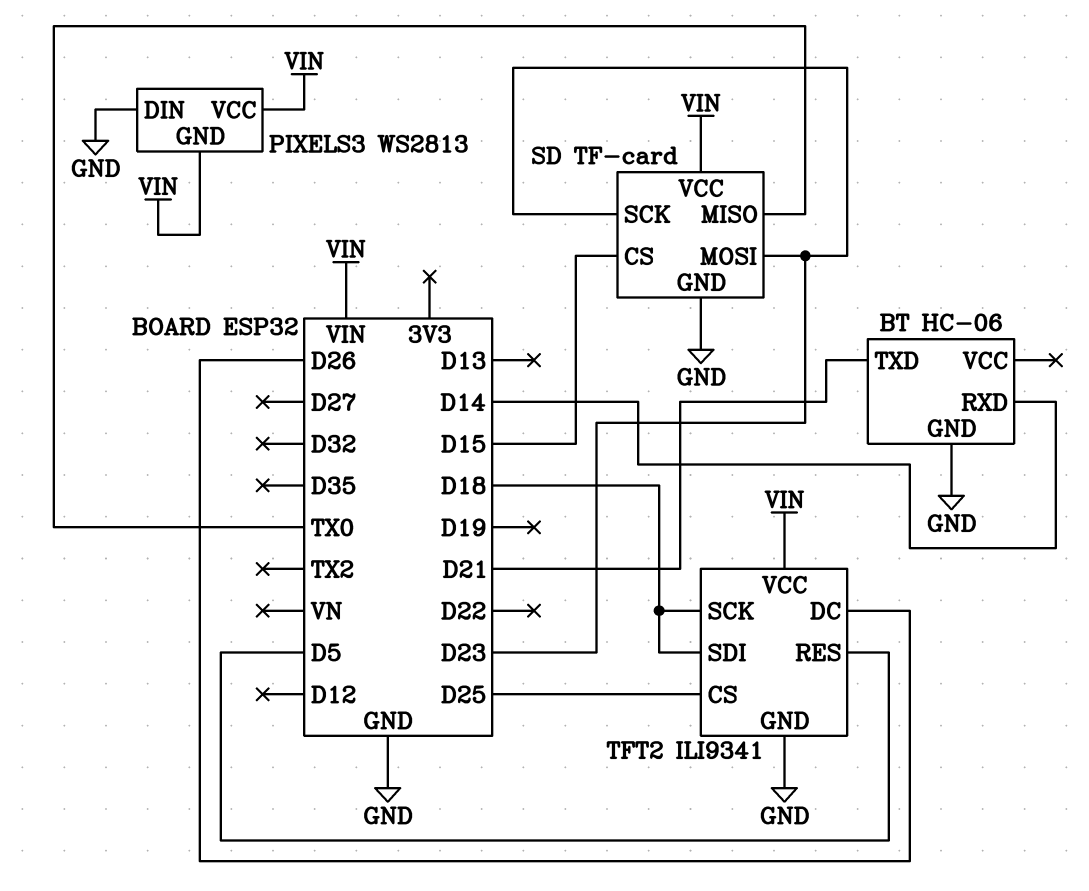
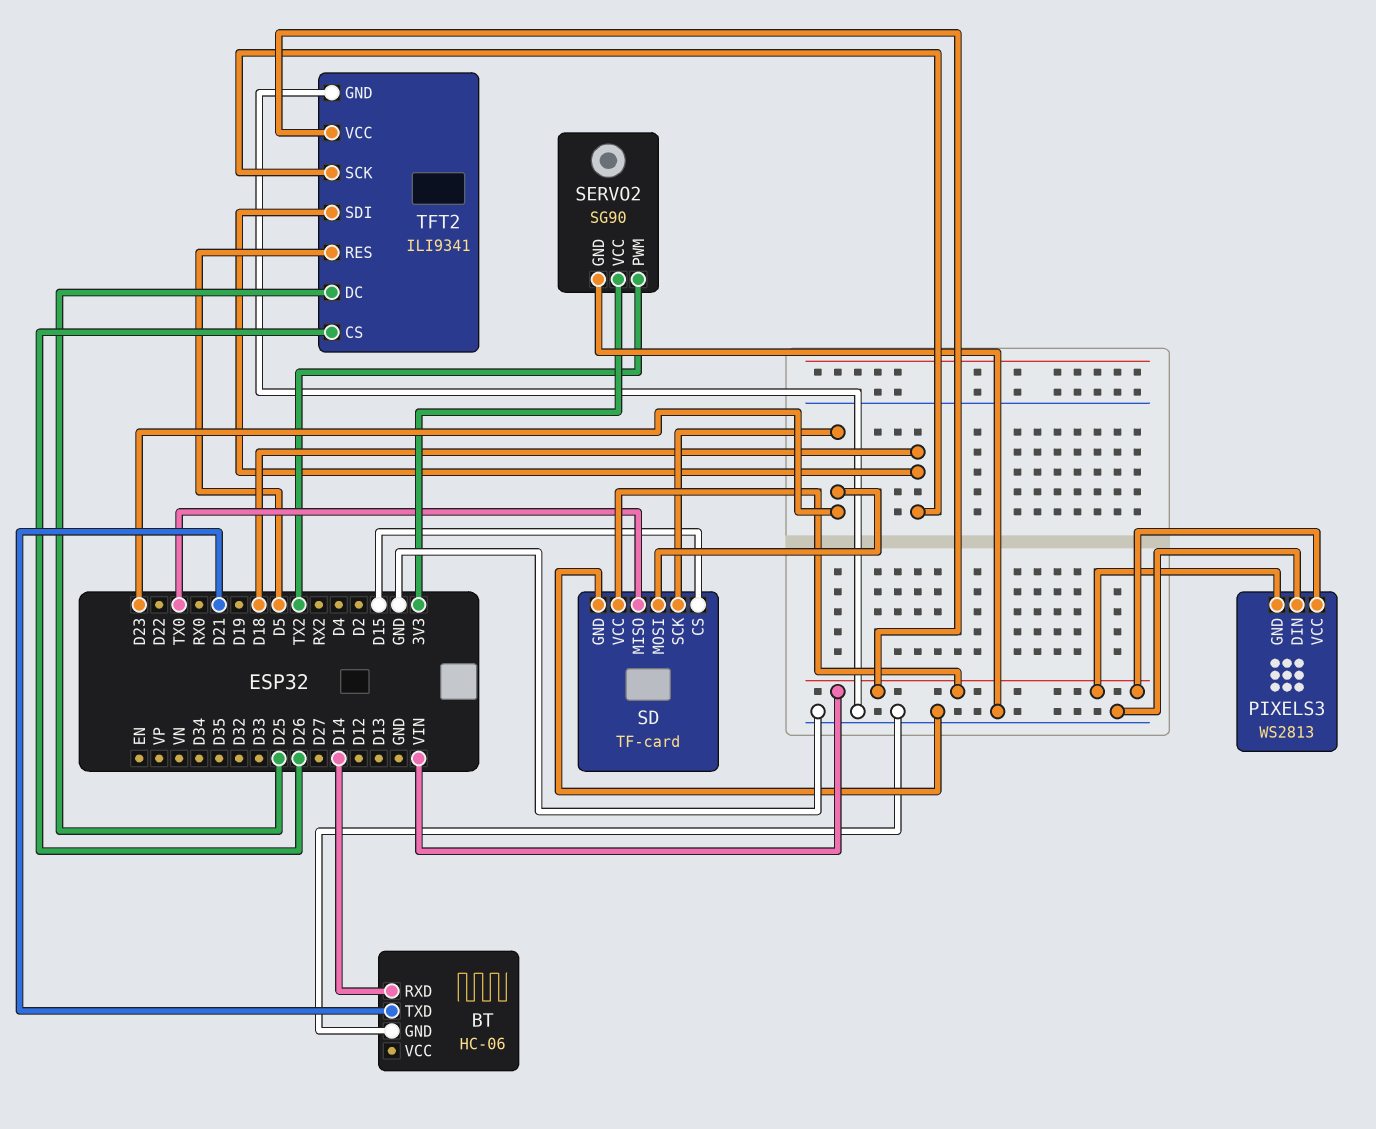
SERVO2: none -> SG90
SERVO2 pin GND: none -> GND
SERVO2 pin PWM: none -> TX2
SERVO2 pin VCC: none -> 3V3
TFT2 pin CS: D25 -> D26
TFT2 pin DC: D26 -> D25

